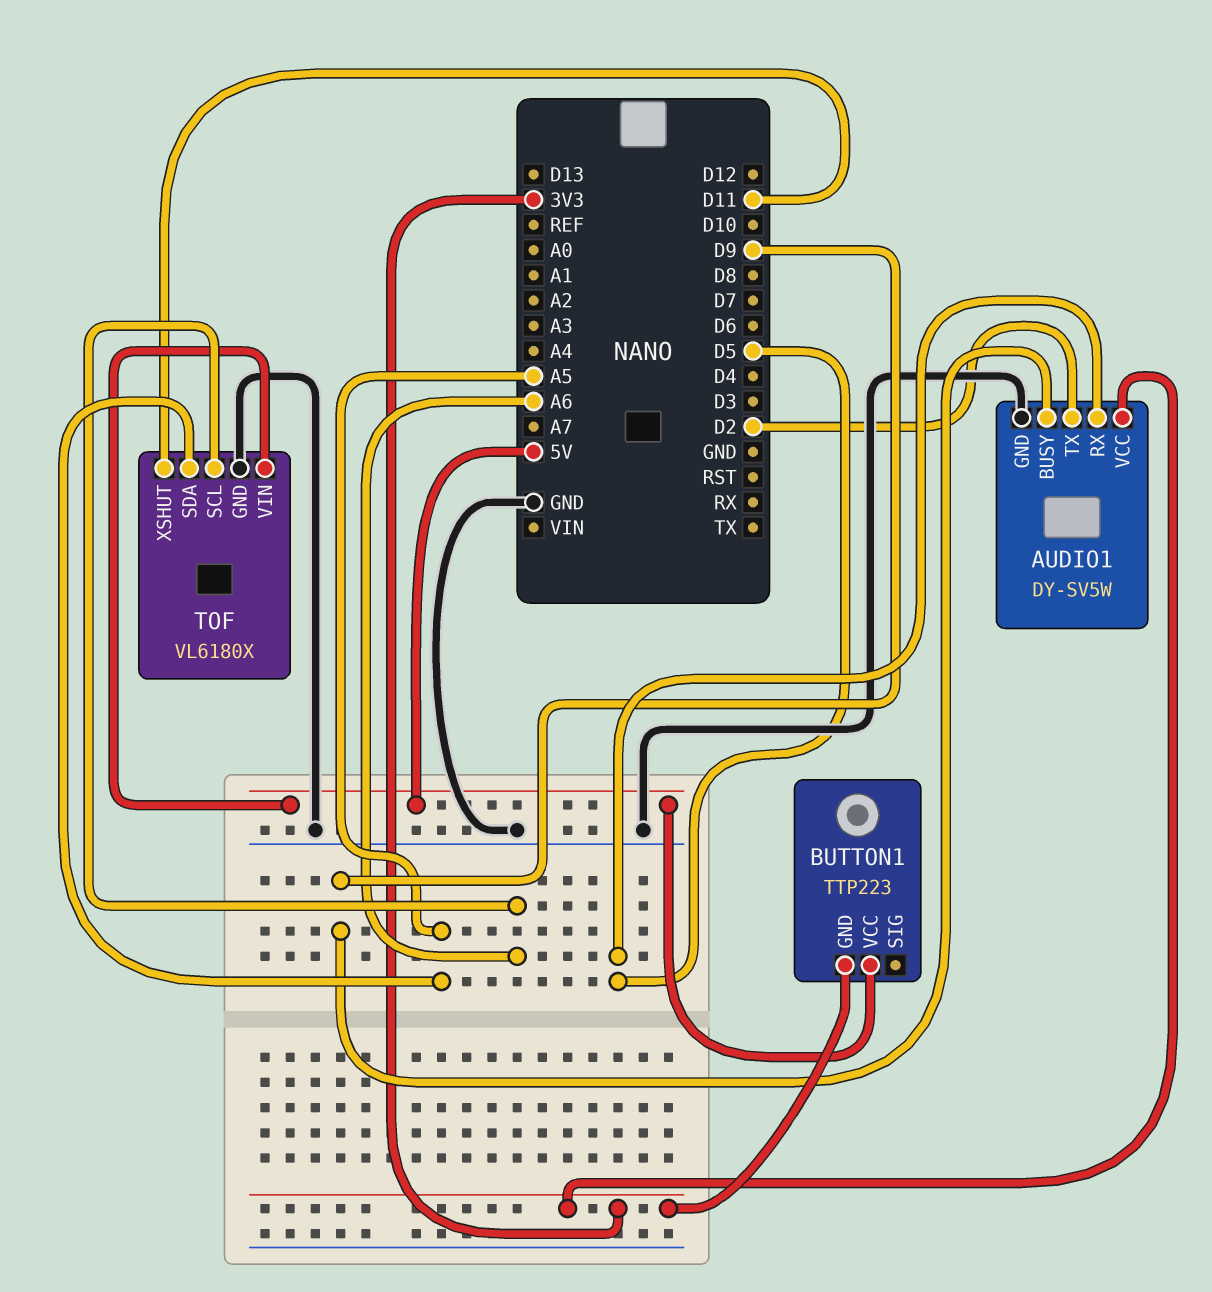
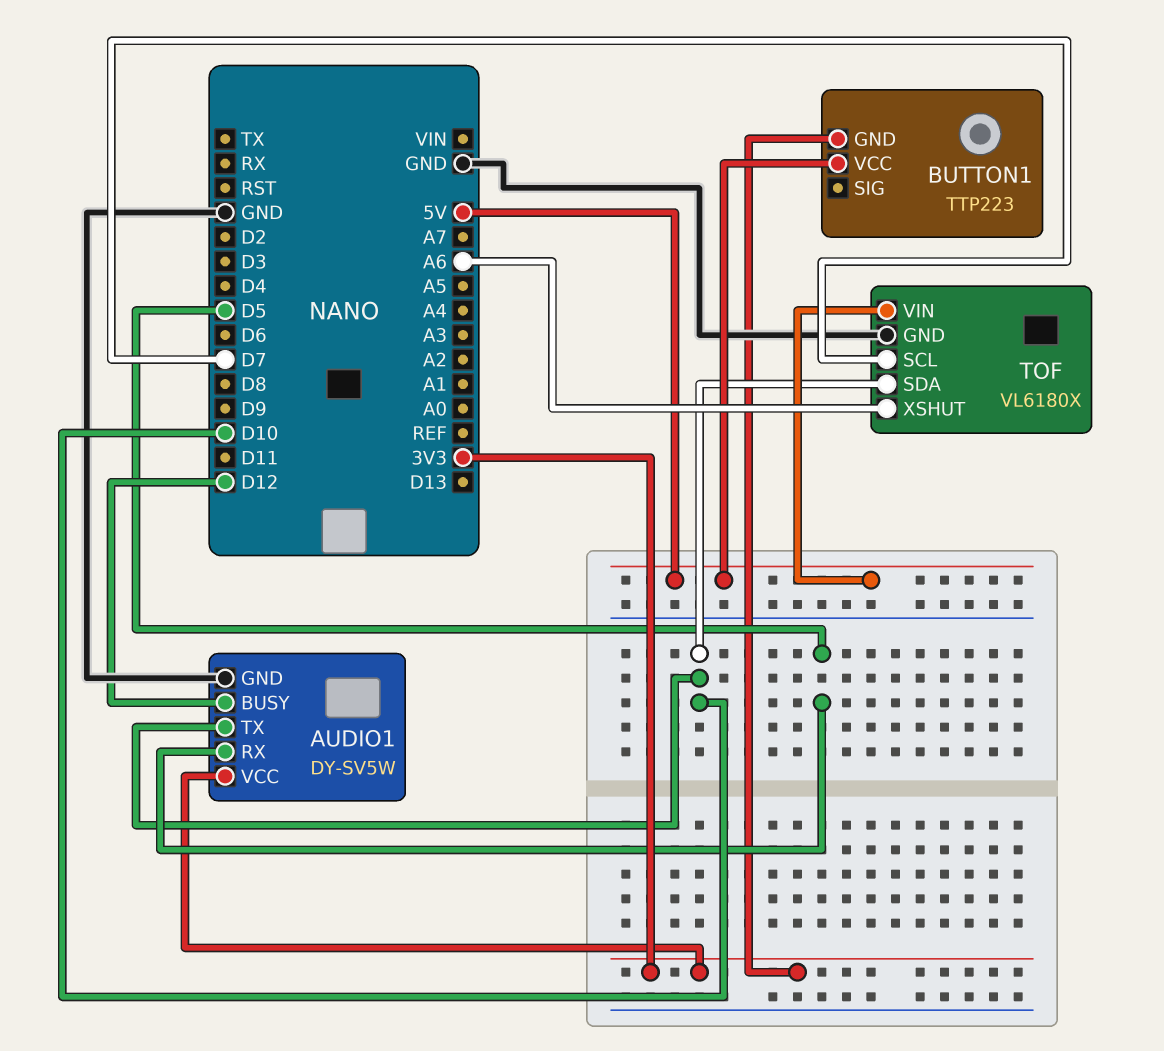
AUDIO1 pin BUSY: D9 -> D12
AUDIO1 pin TX: D2 -> D10
TOF pin SCL: A6 -> D7
TOF pin SDA: A5 -> D10
TOF pin XSHUT: D11 -> A6

